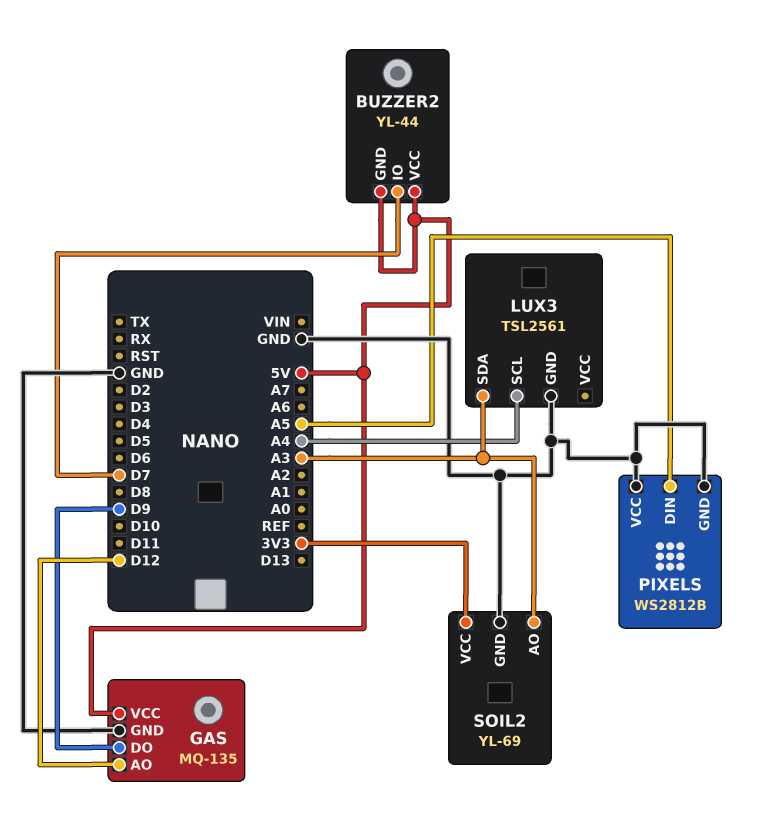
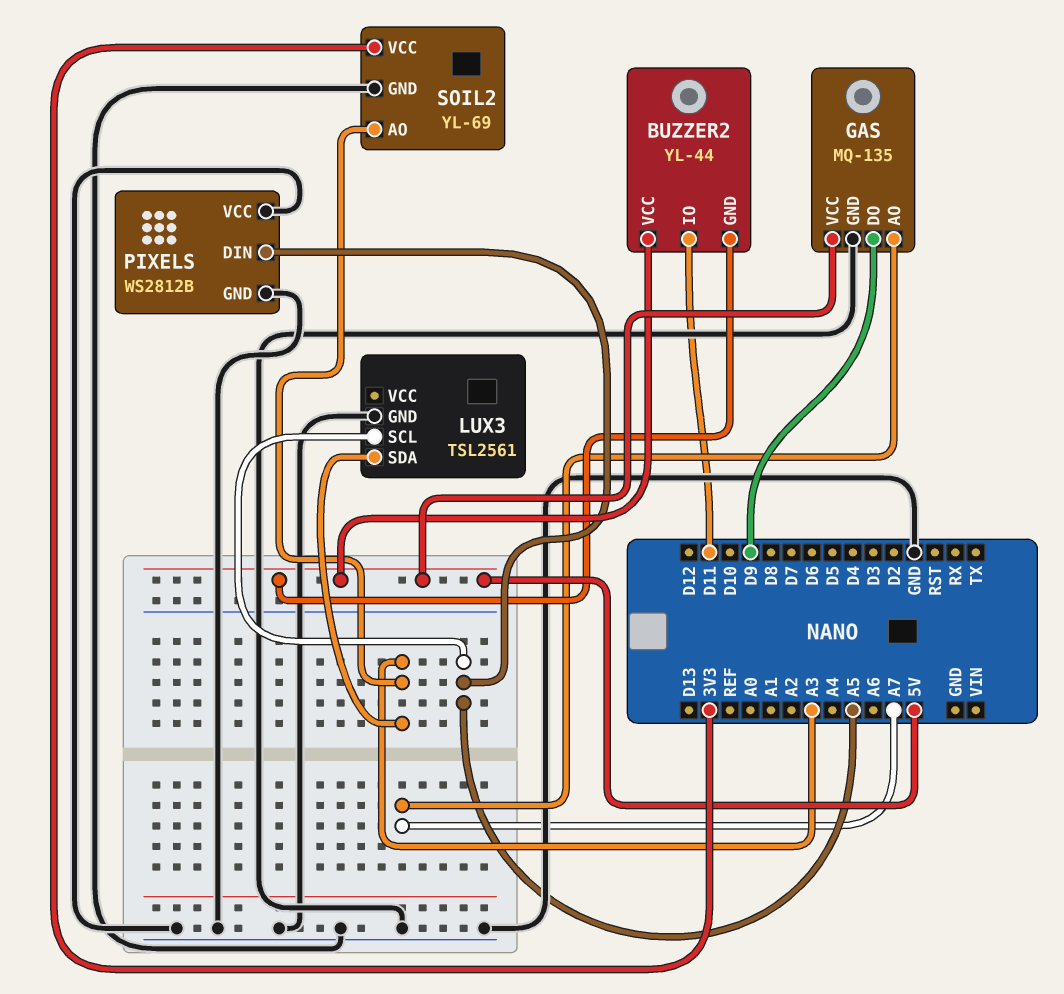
BUZZER2 pin IO: D7 -> D11
GAS pin AO: D12 -> A7
LUX3 pin SCL: A4 -> A5

